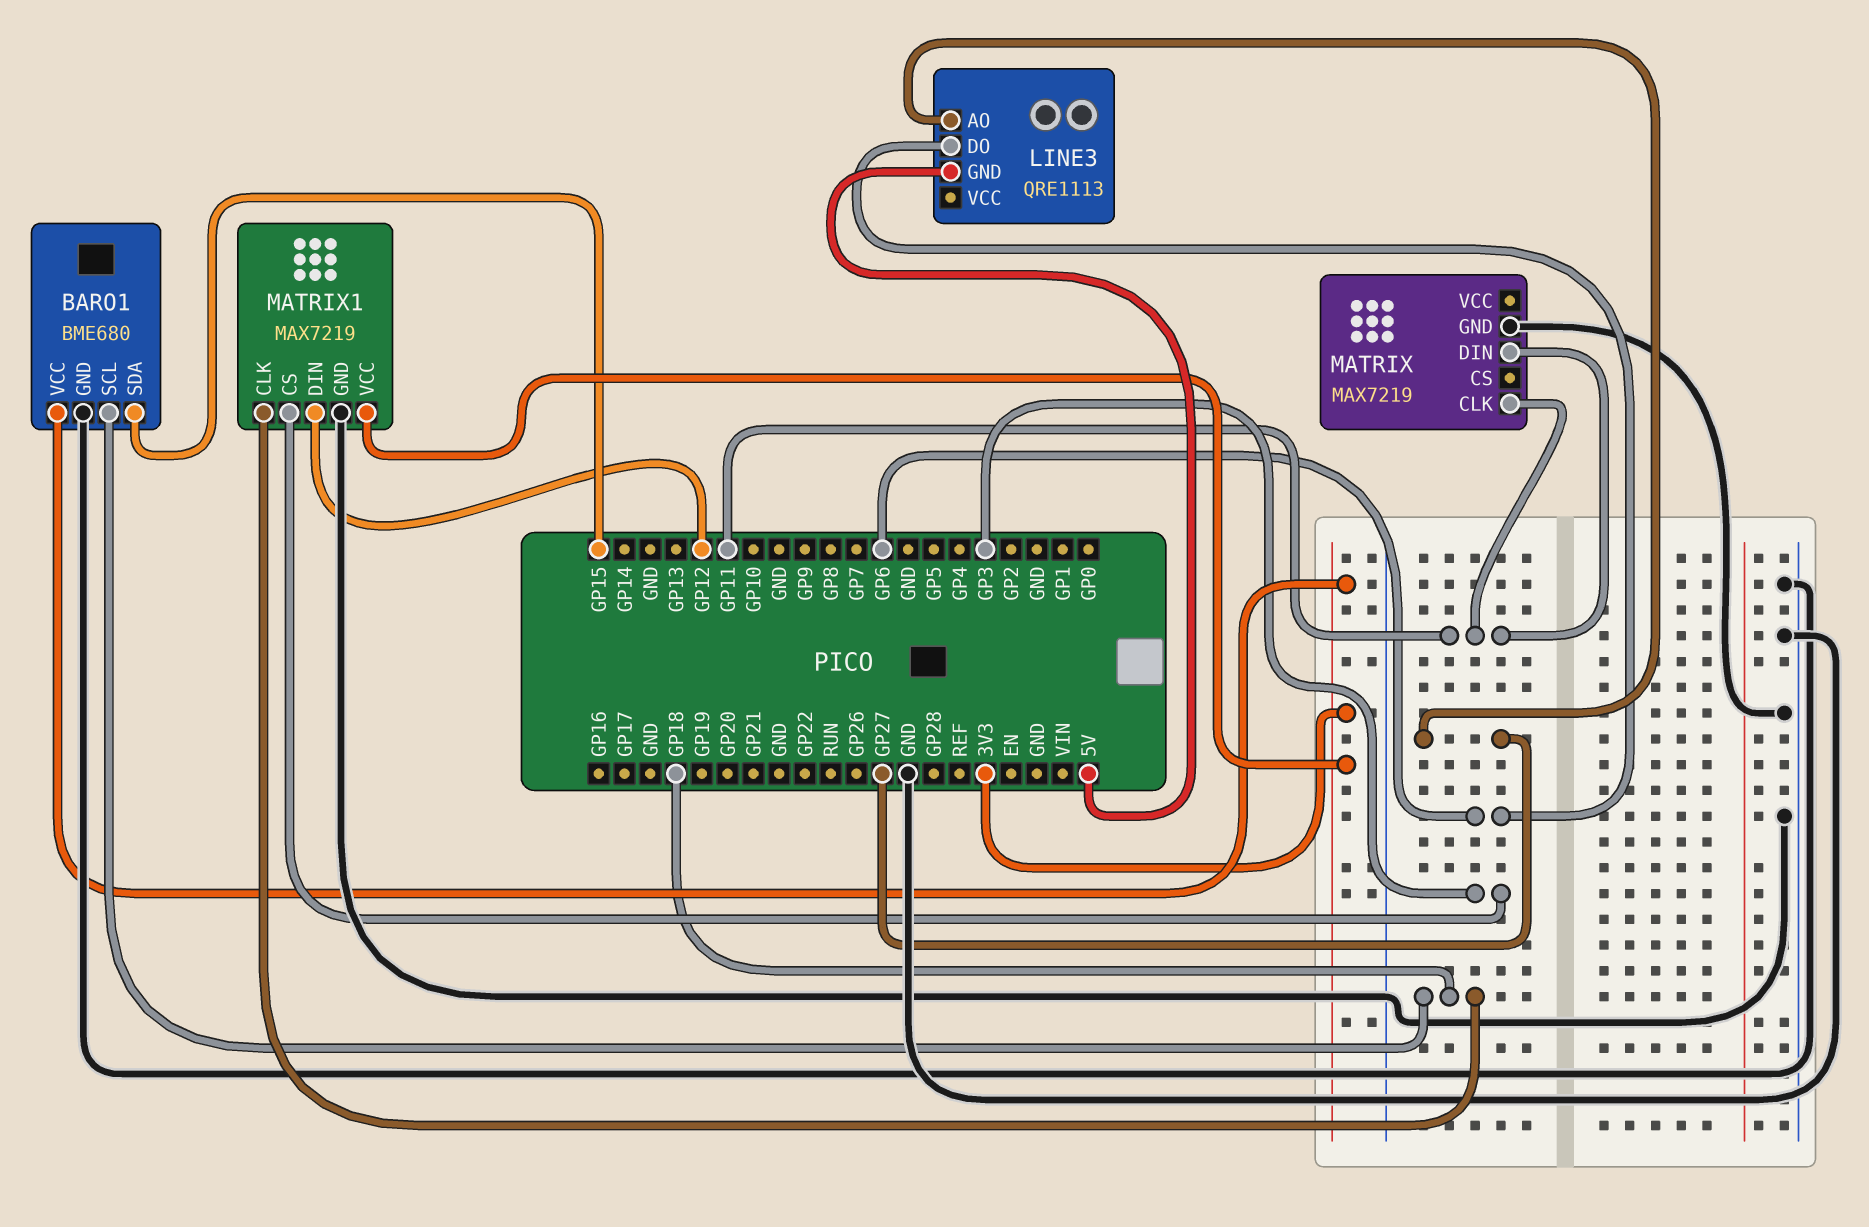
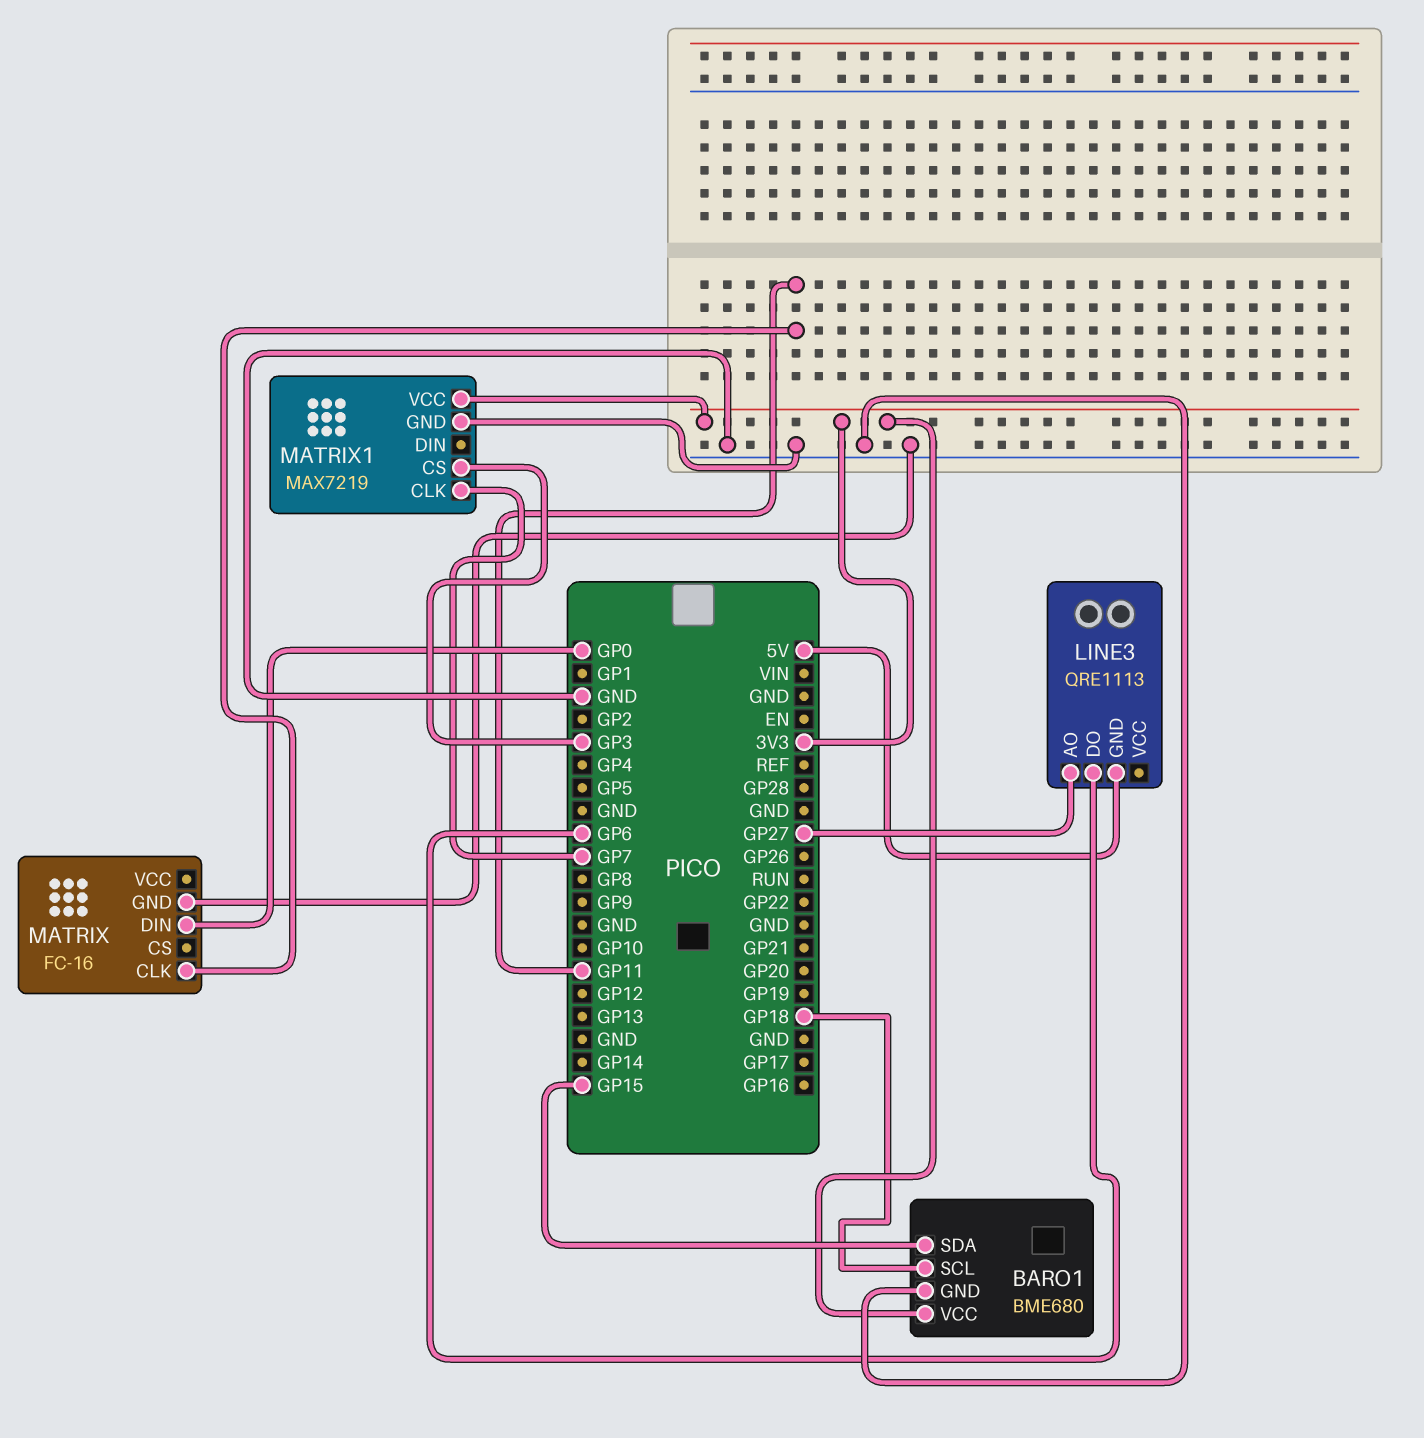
MATRIX: MAX7219 -> FC-16
MATRIX pin DIN: GP11 -> GP0
MATRIX1 pin CLK: GP18 -> GP7
MATRIX1 pin DIN: GP12 -> none

